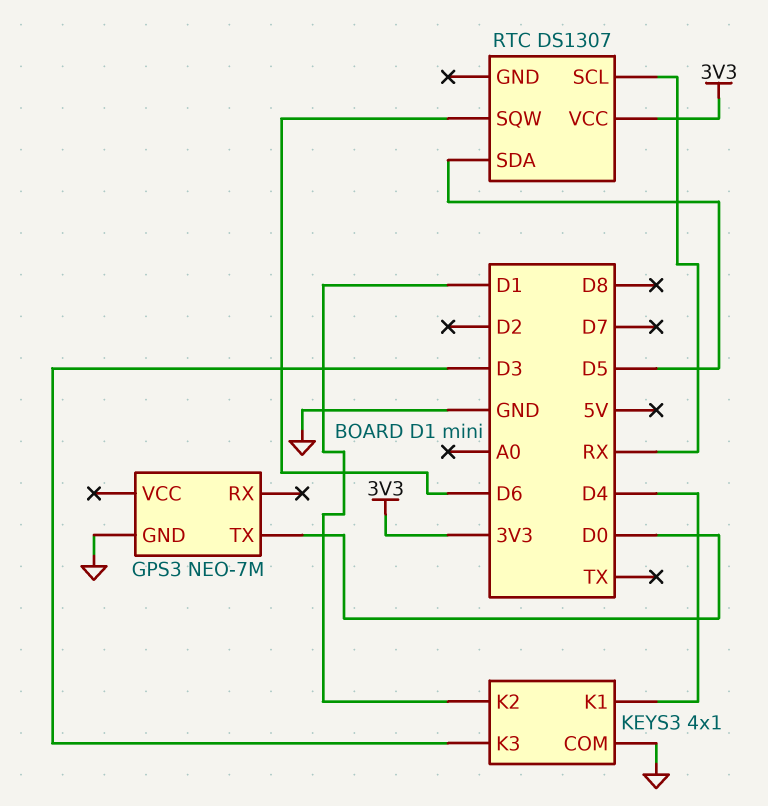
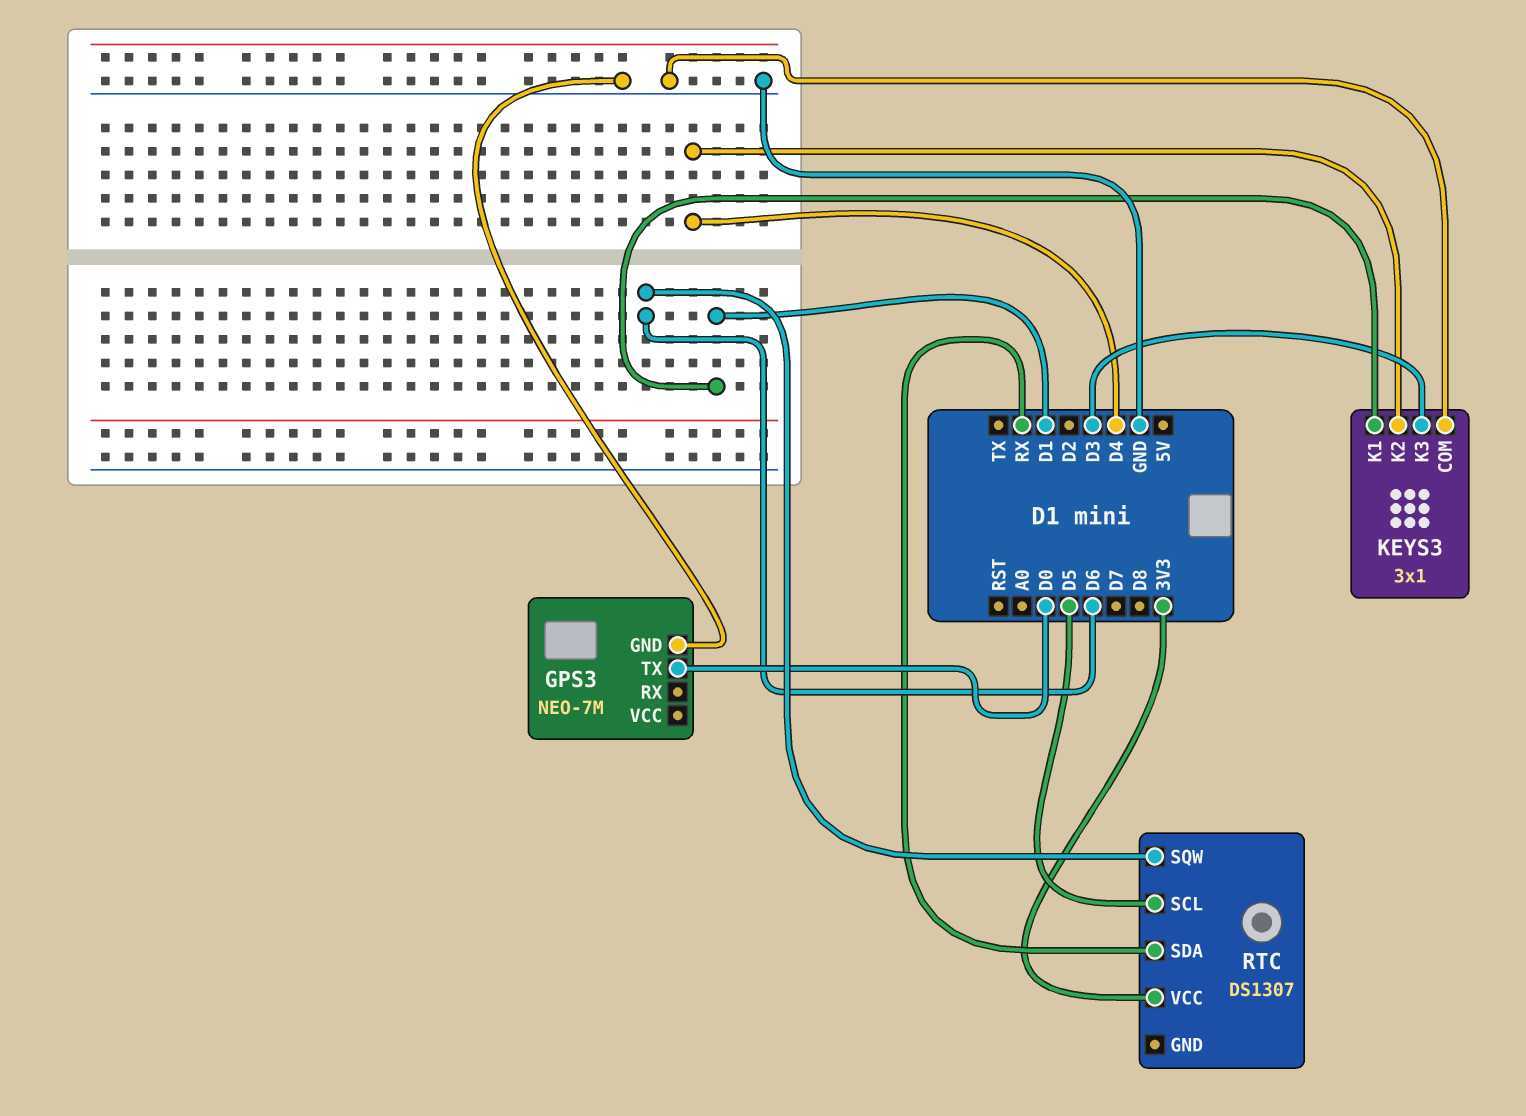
KEYS3: 4x1 -> 3x1
KEYS3 pin K1: D4 -> D1
KEYS3 pin K2: D1 -> D4
RTC pin SCL: RX -> D5
RTC pin SDA: D5 -> RX

